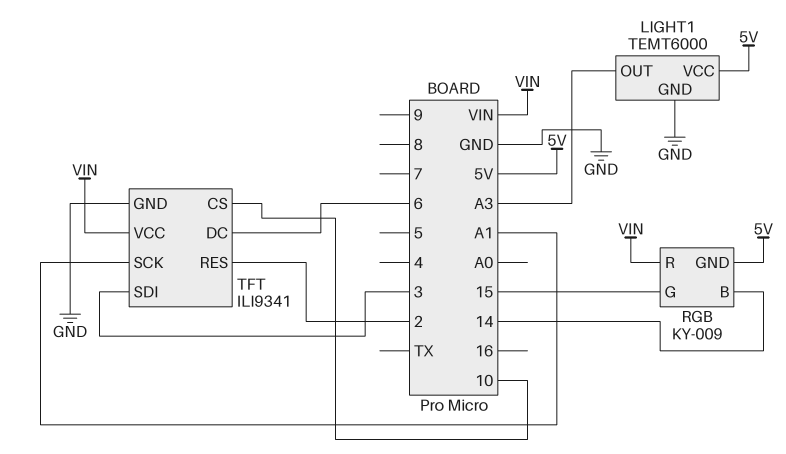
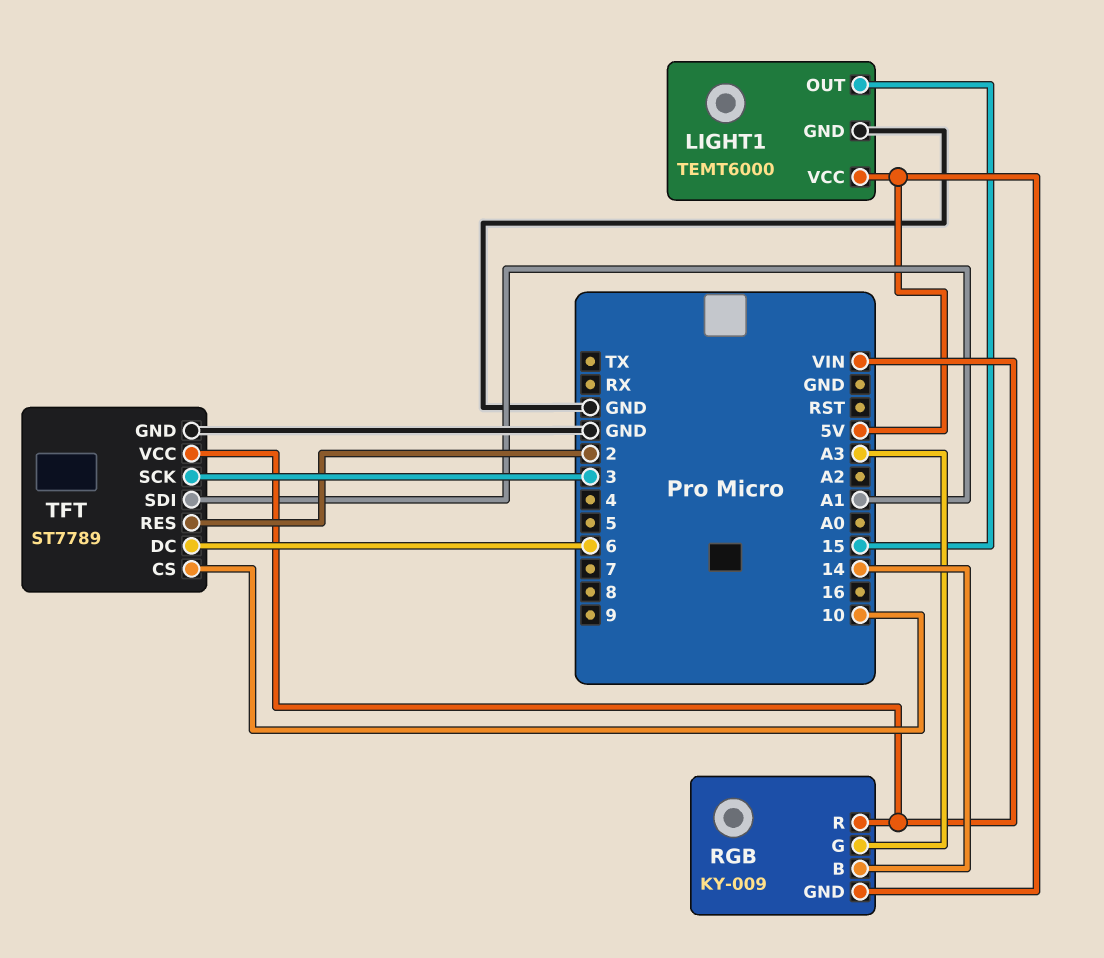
LIGHT1 pin OUT: A3 -> 15
RGB pin G: 15 -> A3
TFT: ILI9341 -> ST7789
TFT pin SCK: A1 -> 3
TFT pin SDI: 3 -> A1

